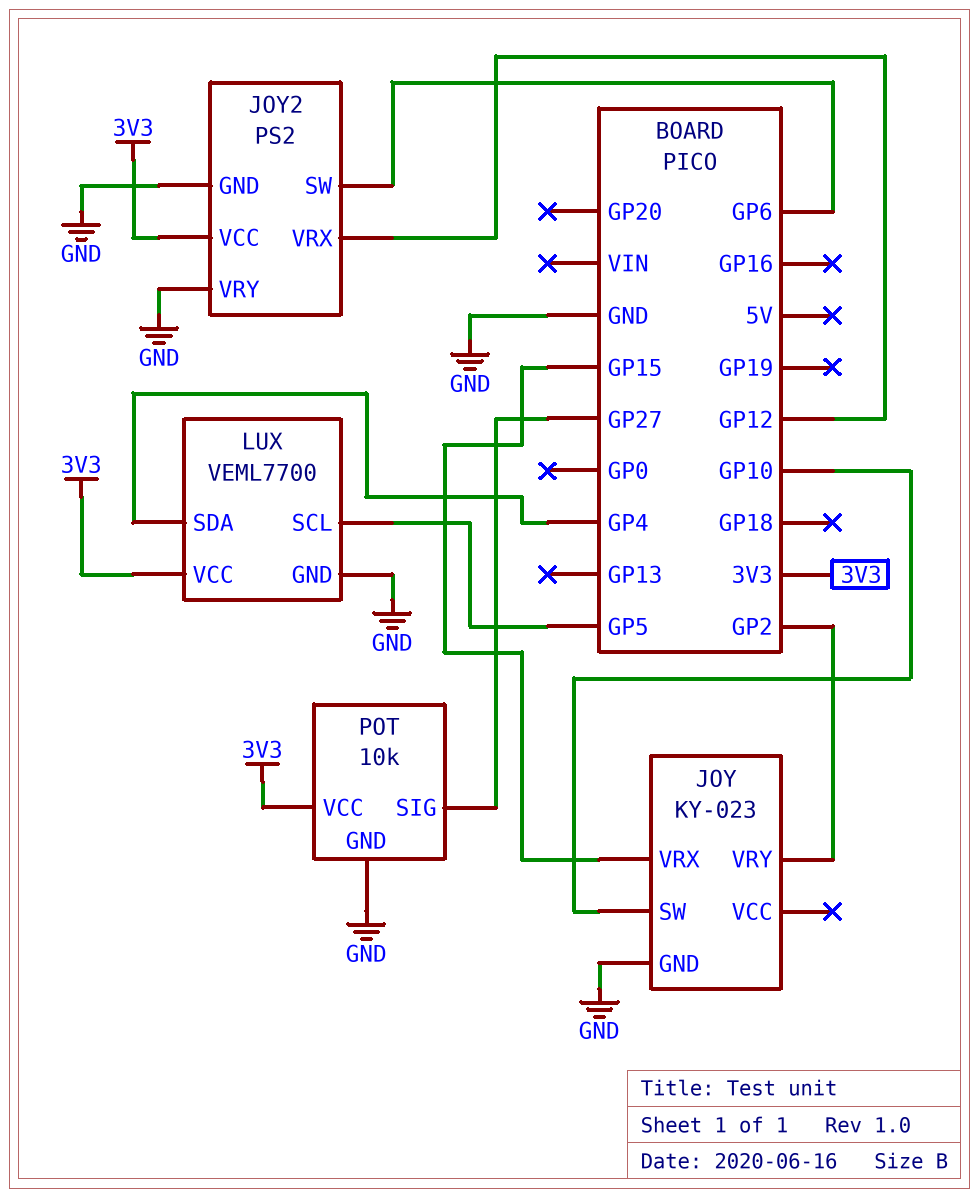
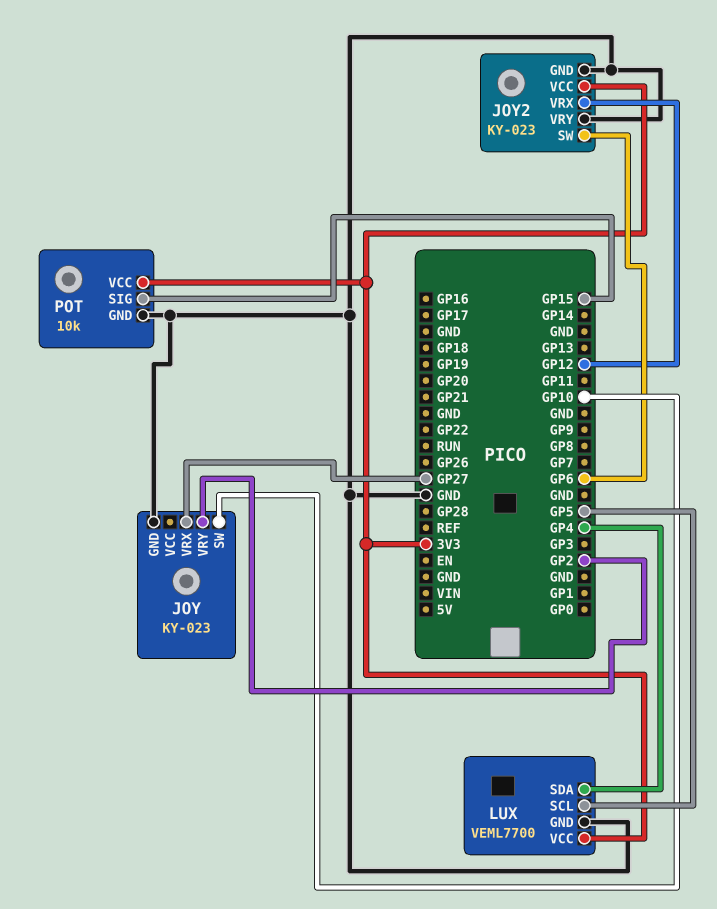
JOY pin VRX: GP15 -> GP27
JOY2: PS2 -> KY-023
POT pin SIG: GP27 -> GP15

